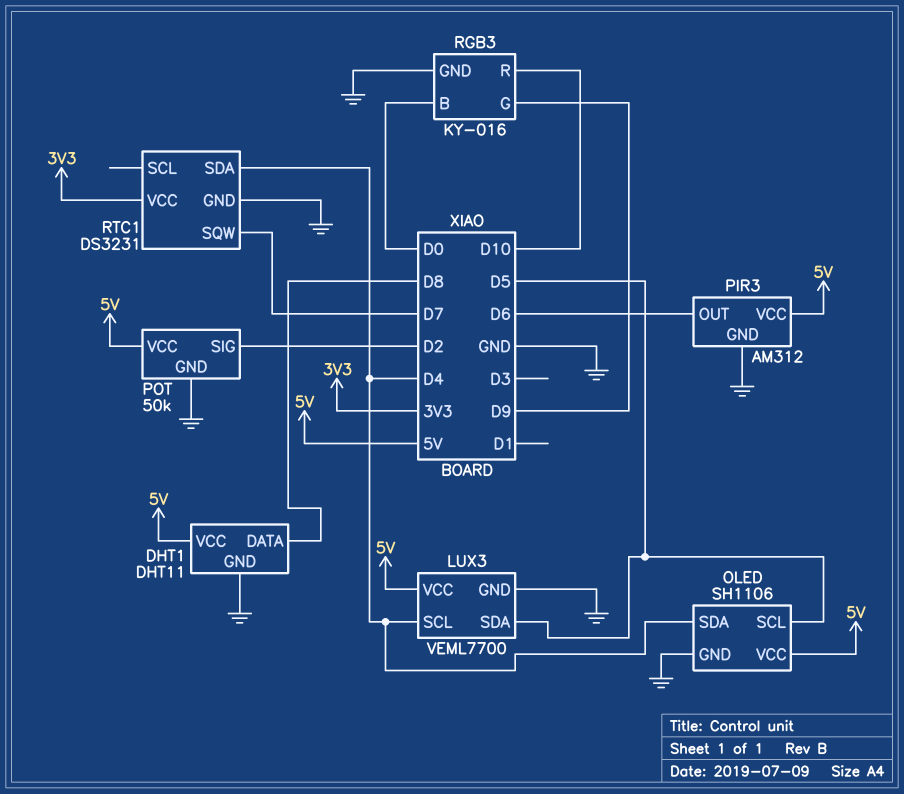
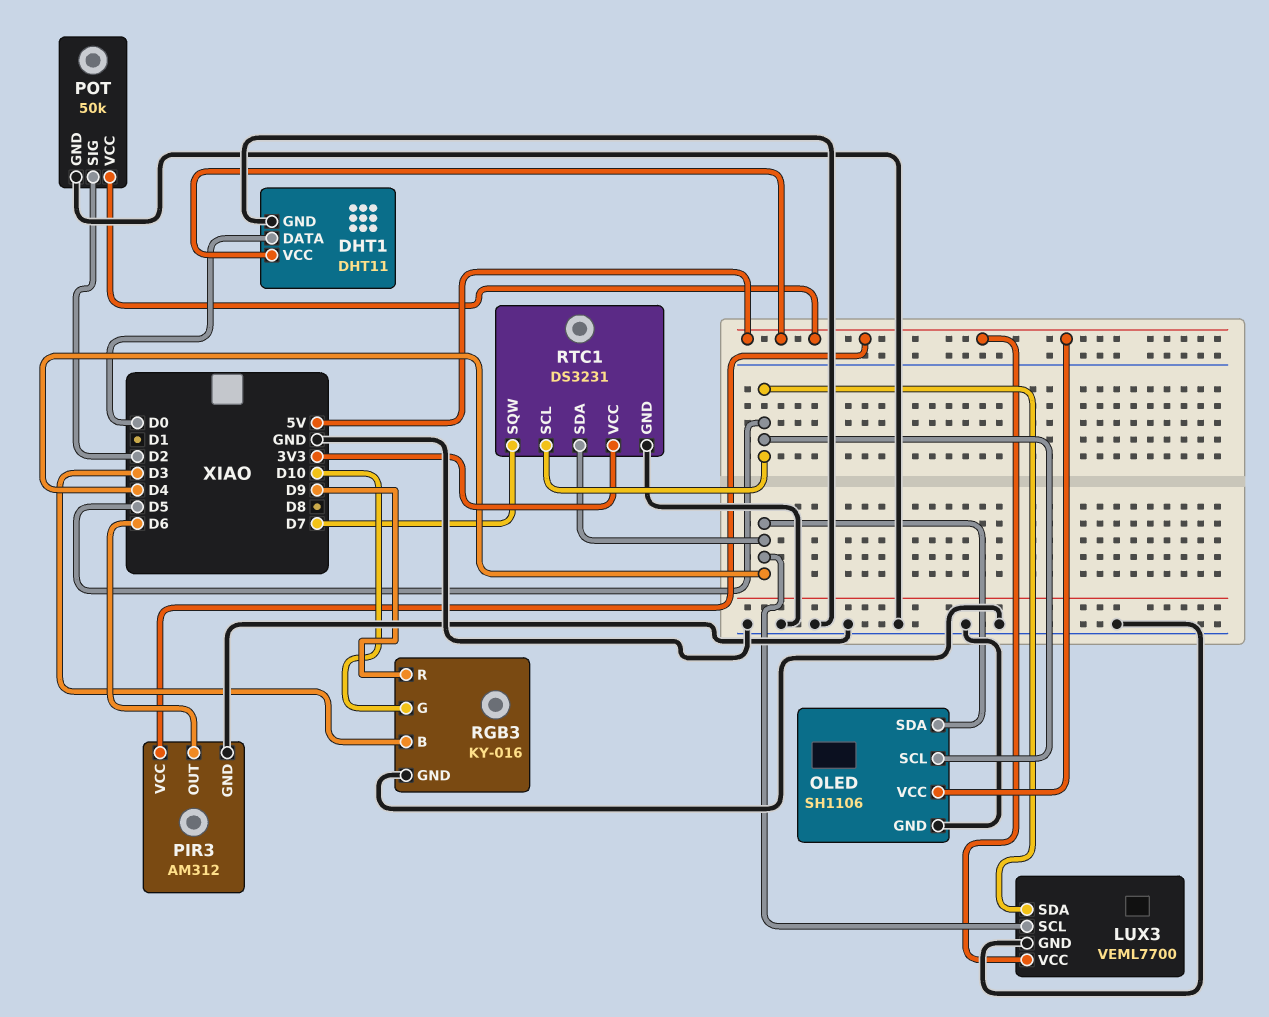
DHT1 pin DATA: D8 -> D0
RGB3 pin B: D0 -> D3
RGB3 pin G: D9 -> D10
RGB3 pin R: D10 -> D9
RTC1 pin SCL: none -> D5

